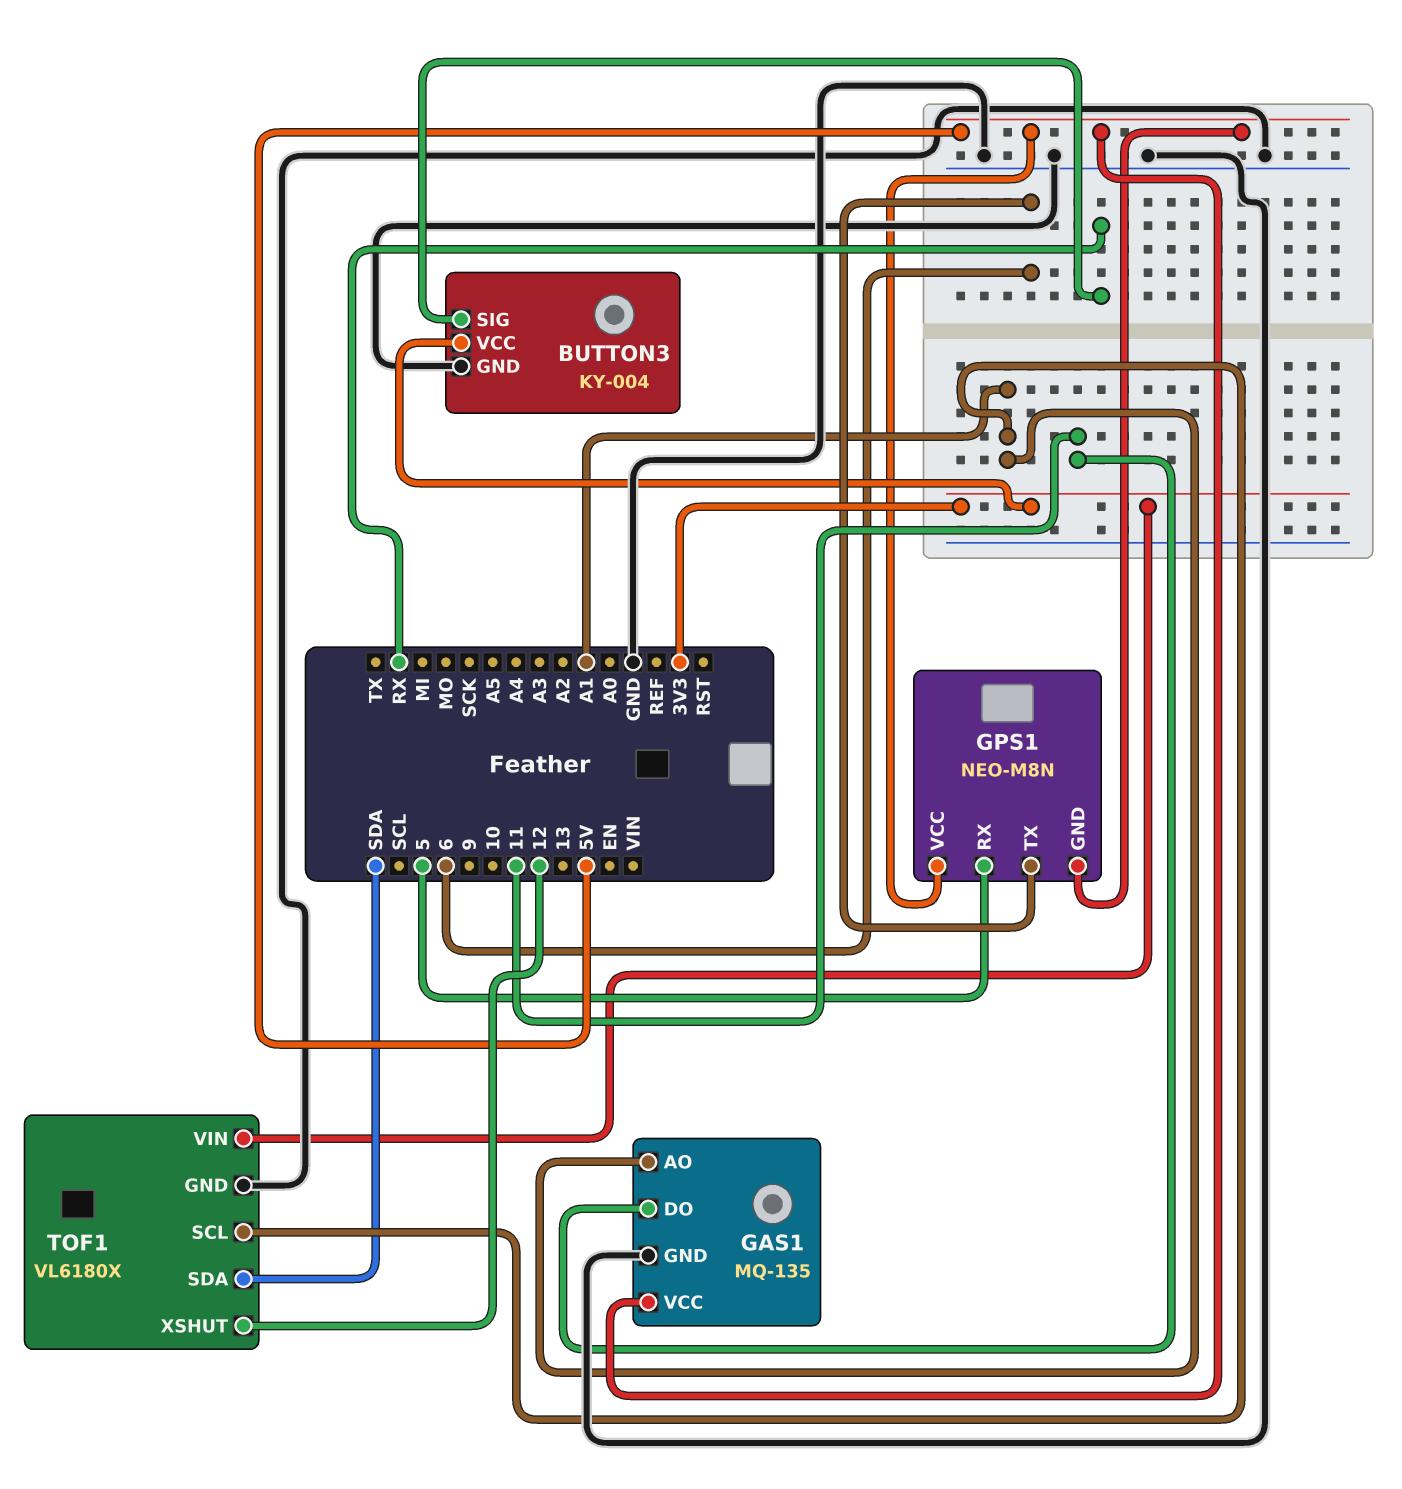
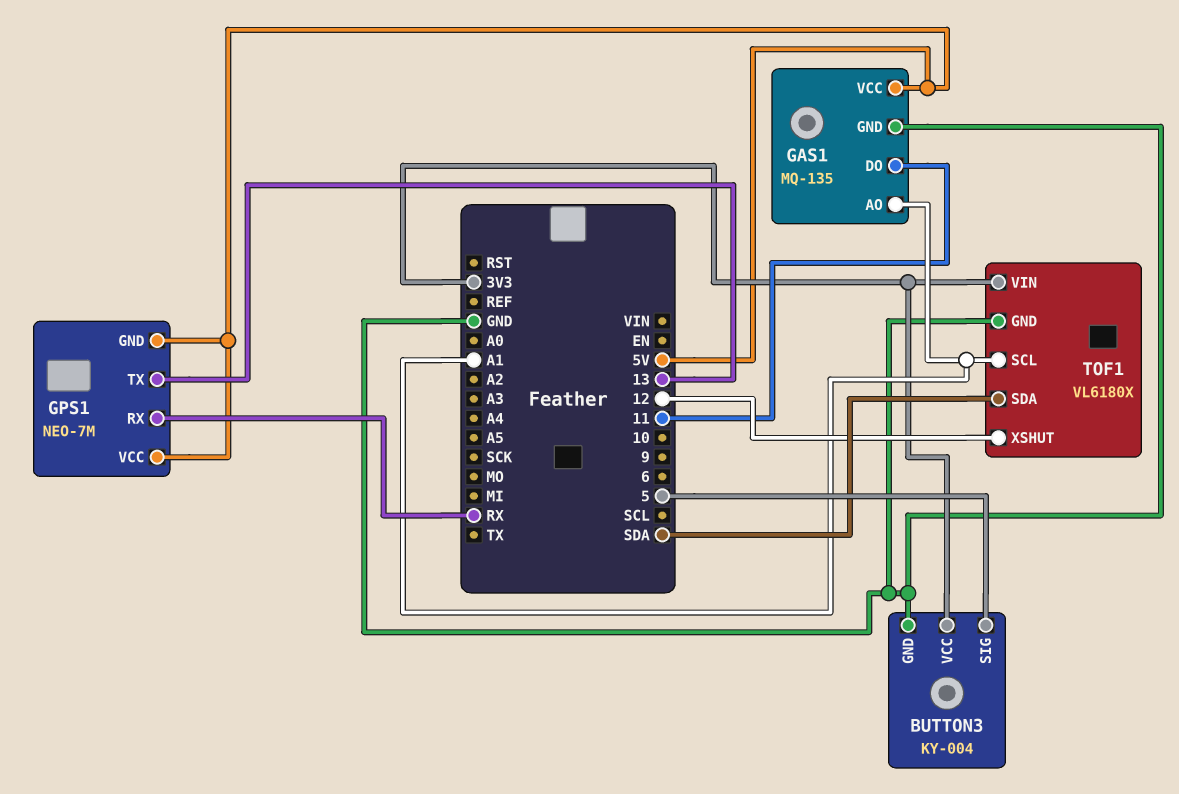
BUTTON3 pin SIG: RX -> 5
GPS1: NEO-M8N -> NEO-7M
GPS1 pin RX: 5 -> RX
GPS1 pin TX: 6 -> 13

